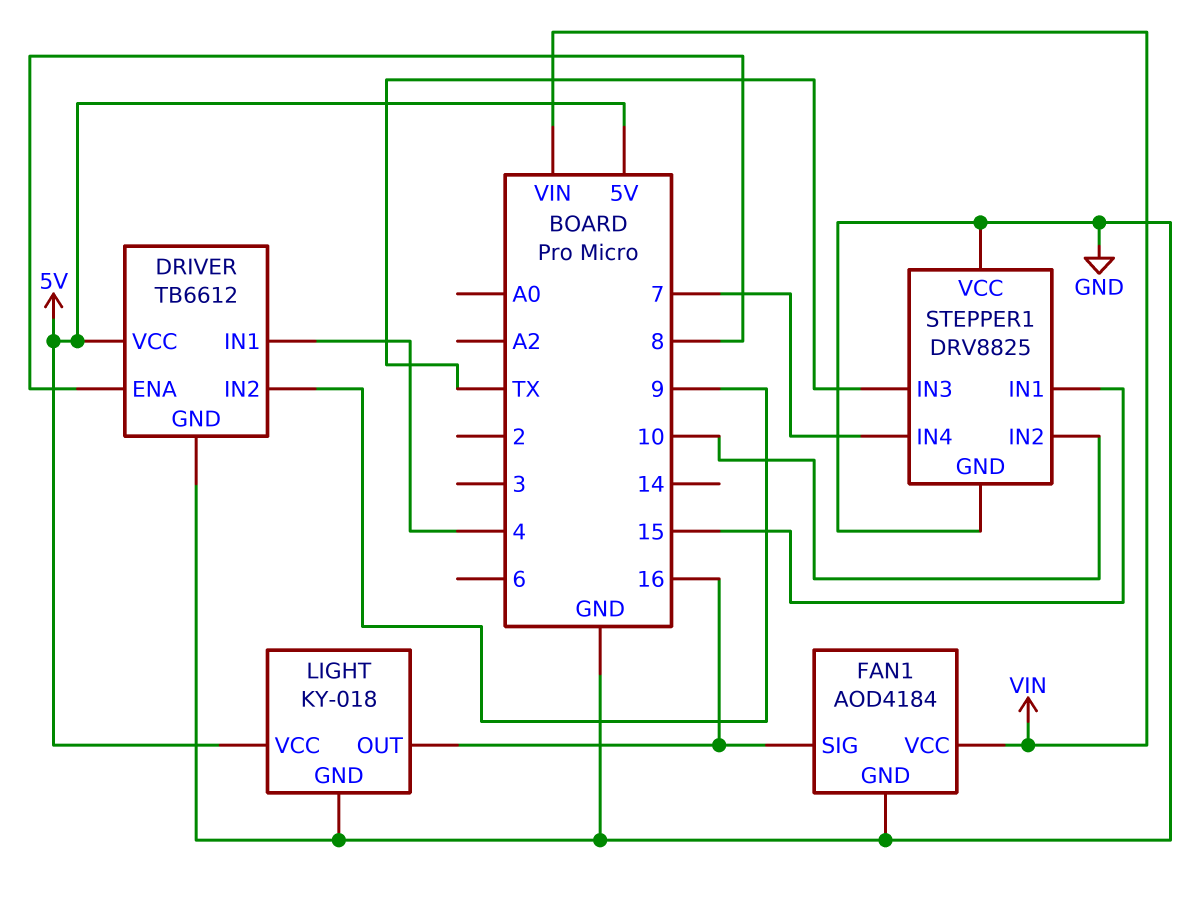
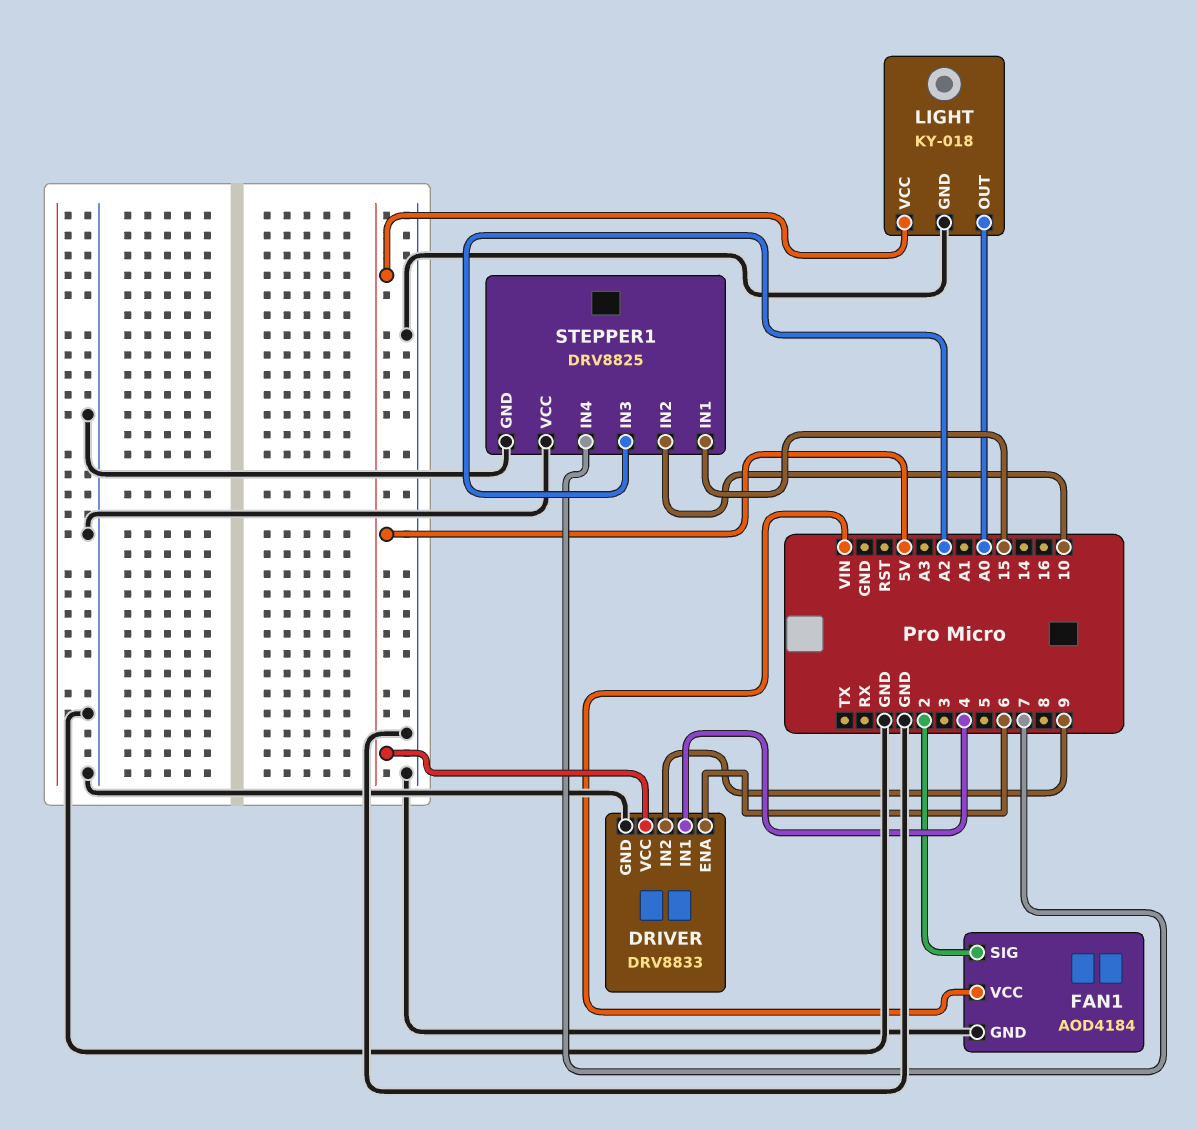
DRIVER: TB6612 -> DRV8833
DRIVER pin ENA: 8 -> 6
FAN1 pin SIG: 16 -> 2
LIGHT pin OUT: 16 -> A0
STEPPER1 pin IN3: TX -> A2

